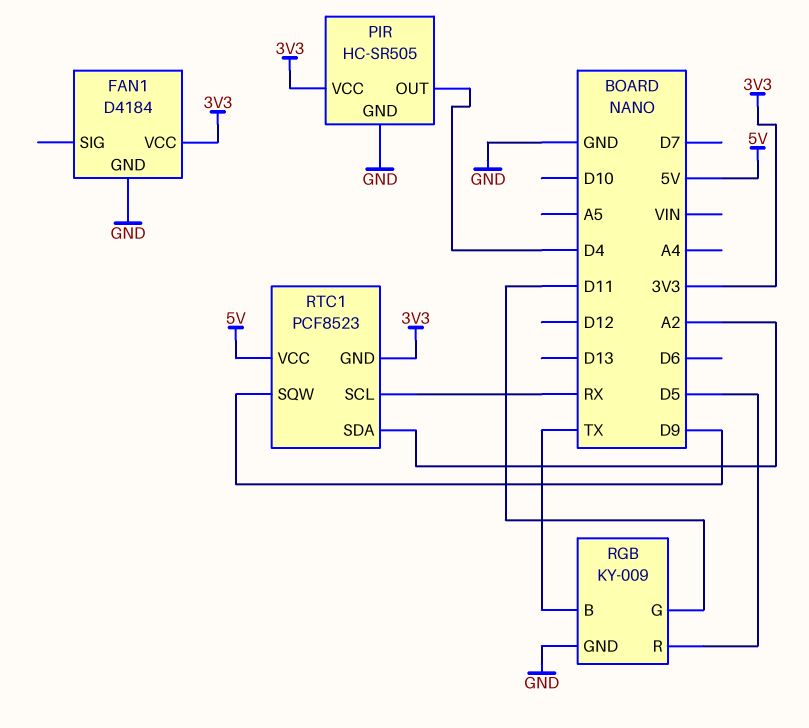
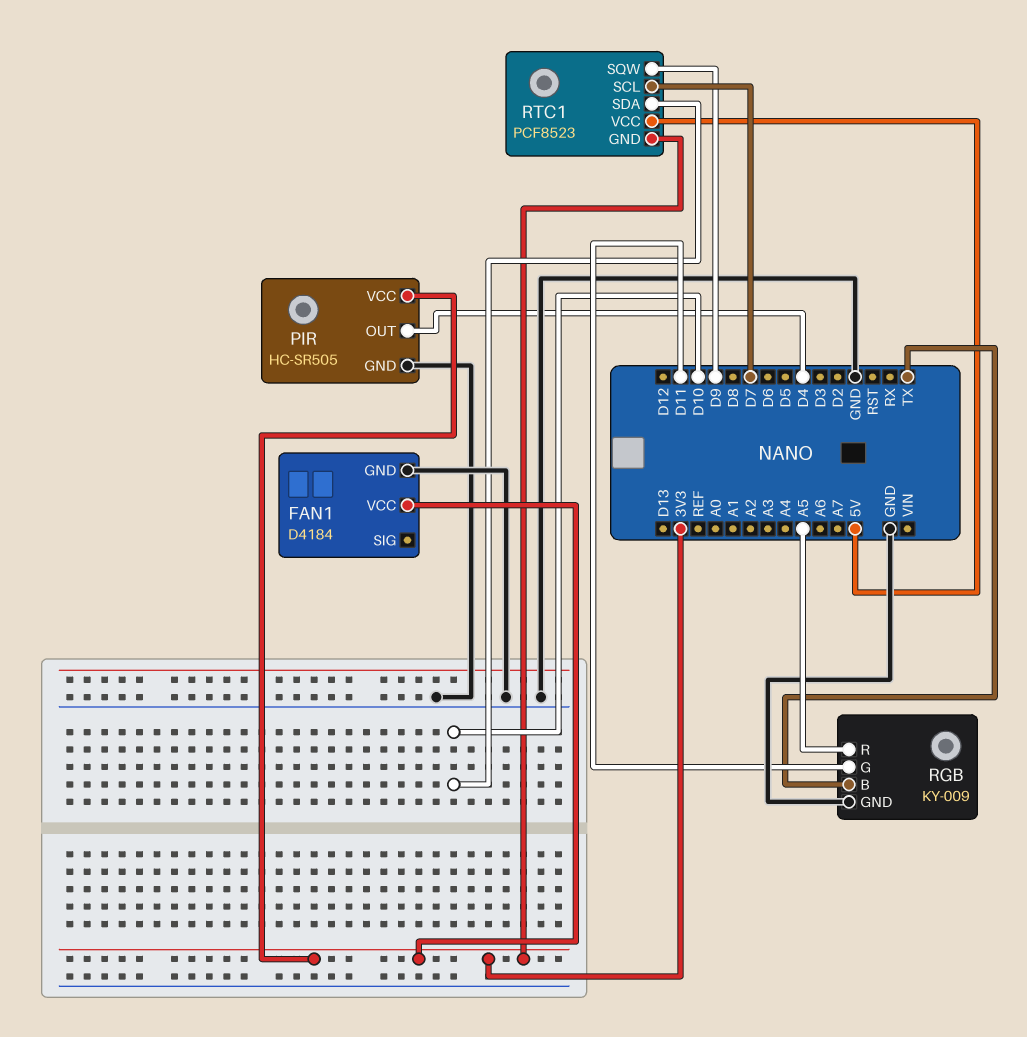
RGB pin R: D5 -> A5
RTC1 pin SCL: RX -> D7
RTC1 pin SDA: A2 -> D10

